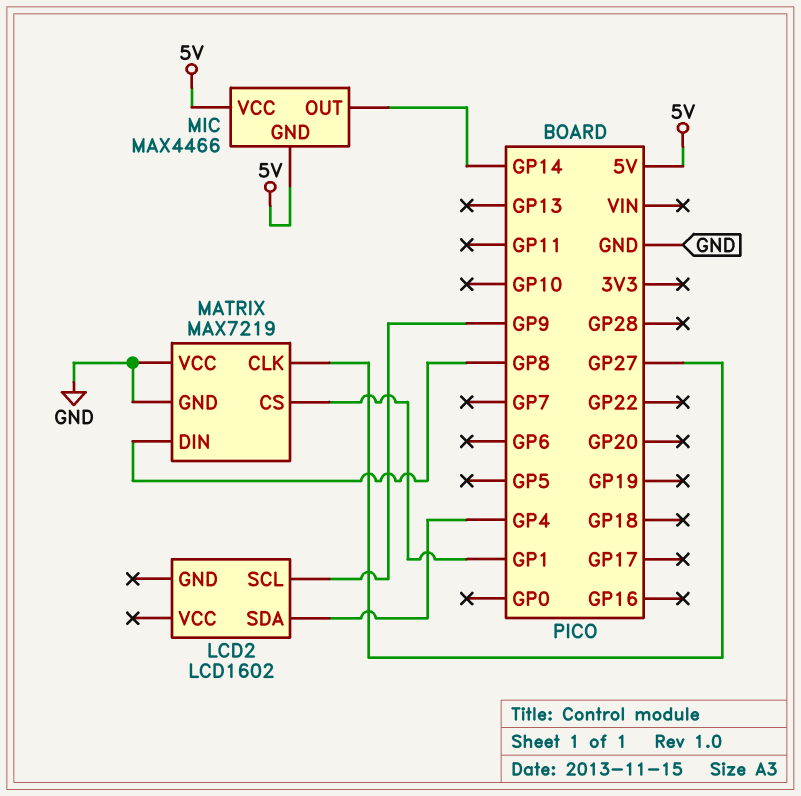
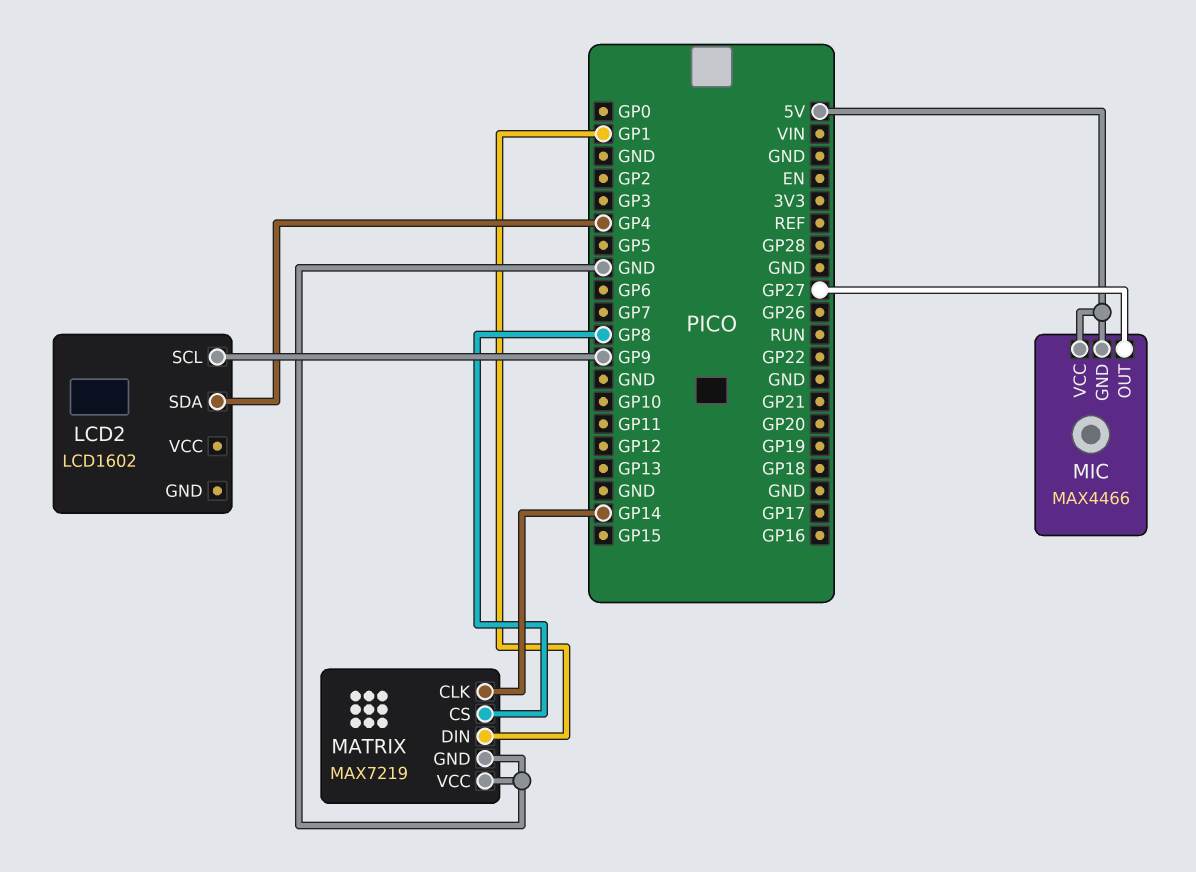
MATRIX pin CLK: GP27 -> GP14
MATRIX pin CS: GP1 -> GP8
MATRIX pin DIN: GP8 -> GP1
MIC pin OUT: GP14 -> GP27

